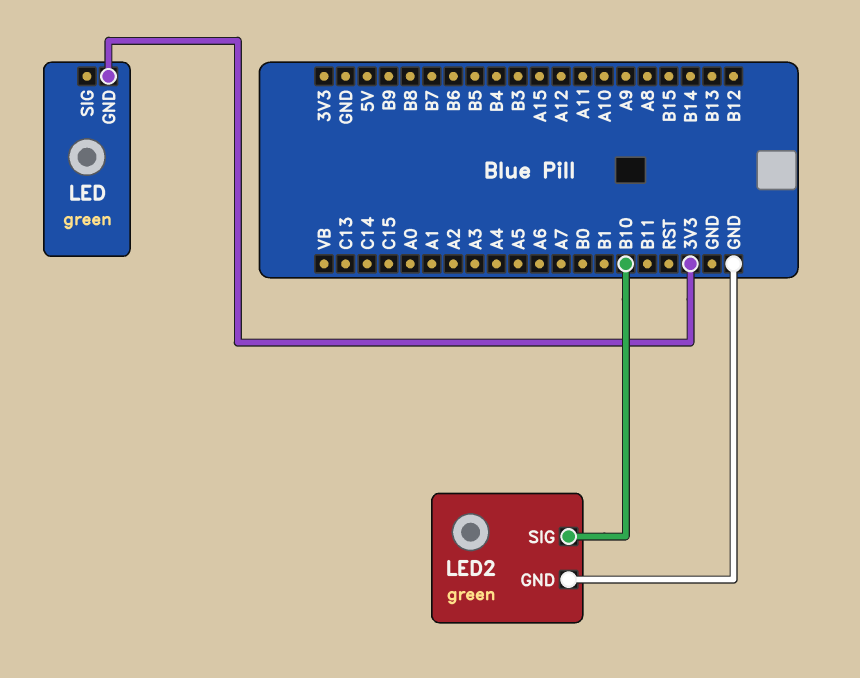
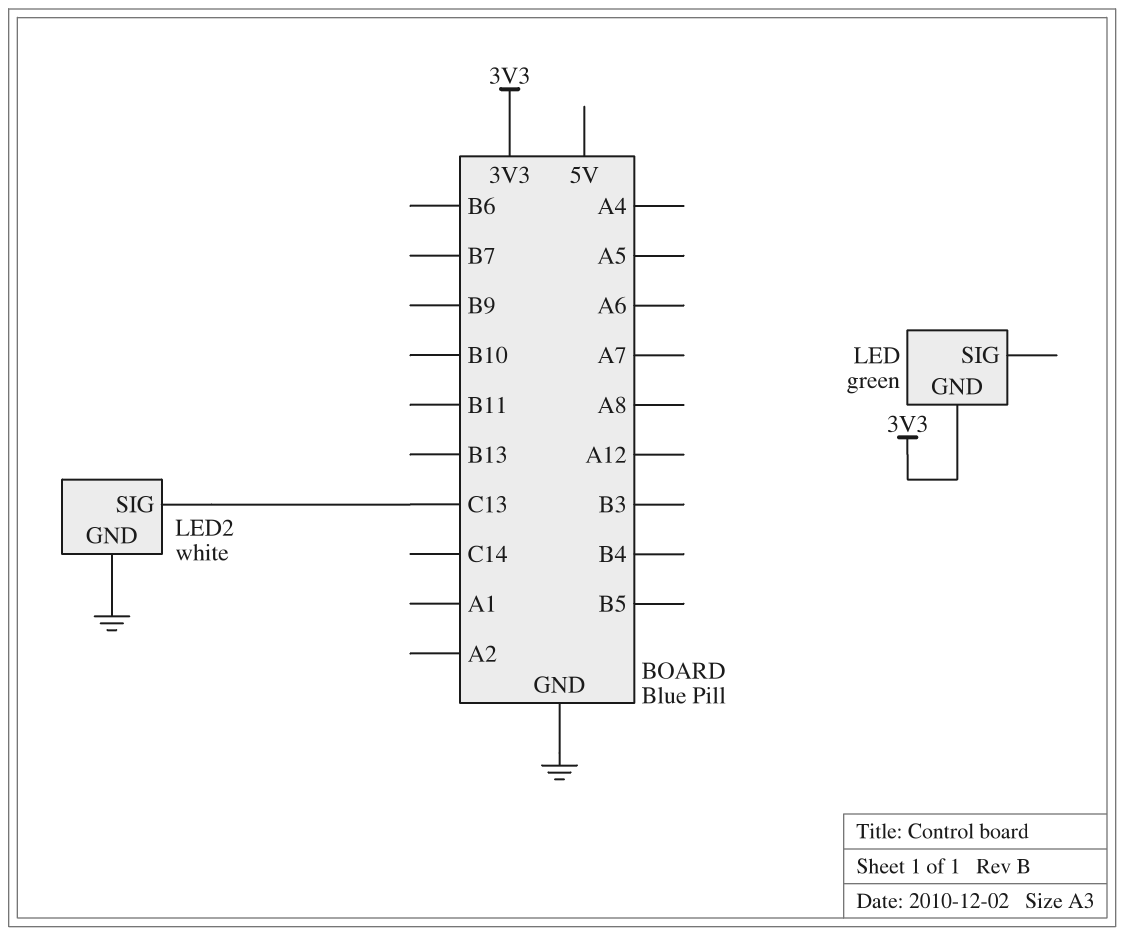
LED2: green -> white
LED2 pin SIG: B10 -> C13

